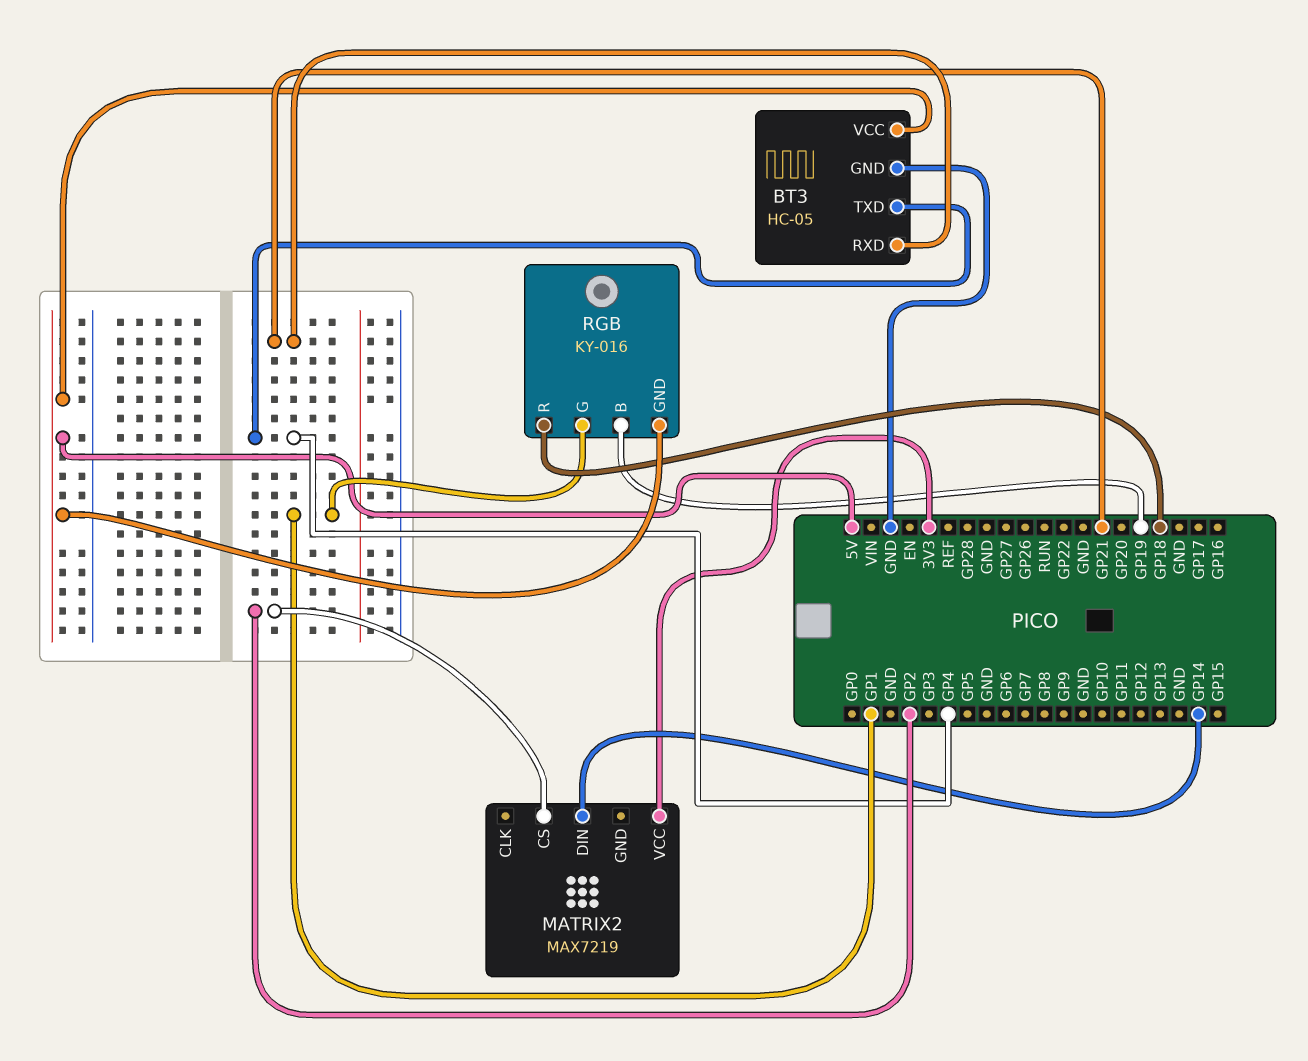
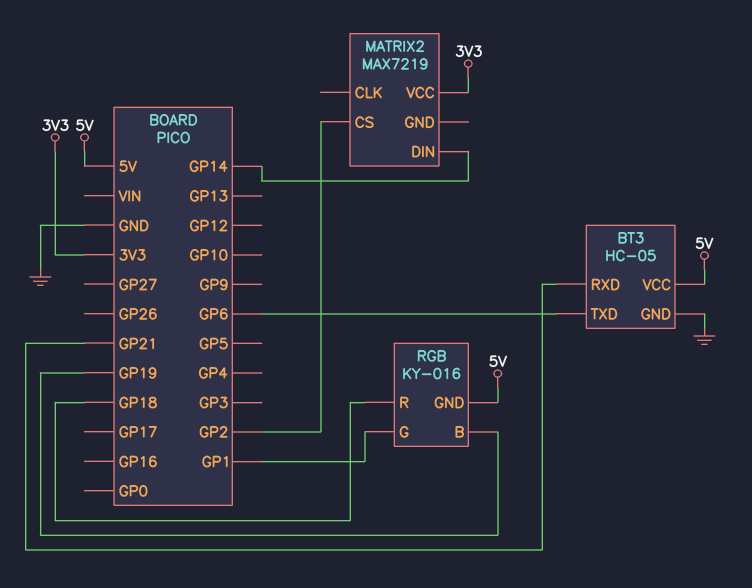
BT3 pin TXD: GP4 -> GP6

